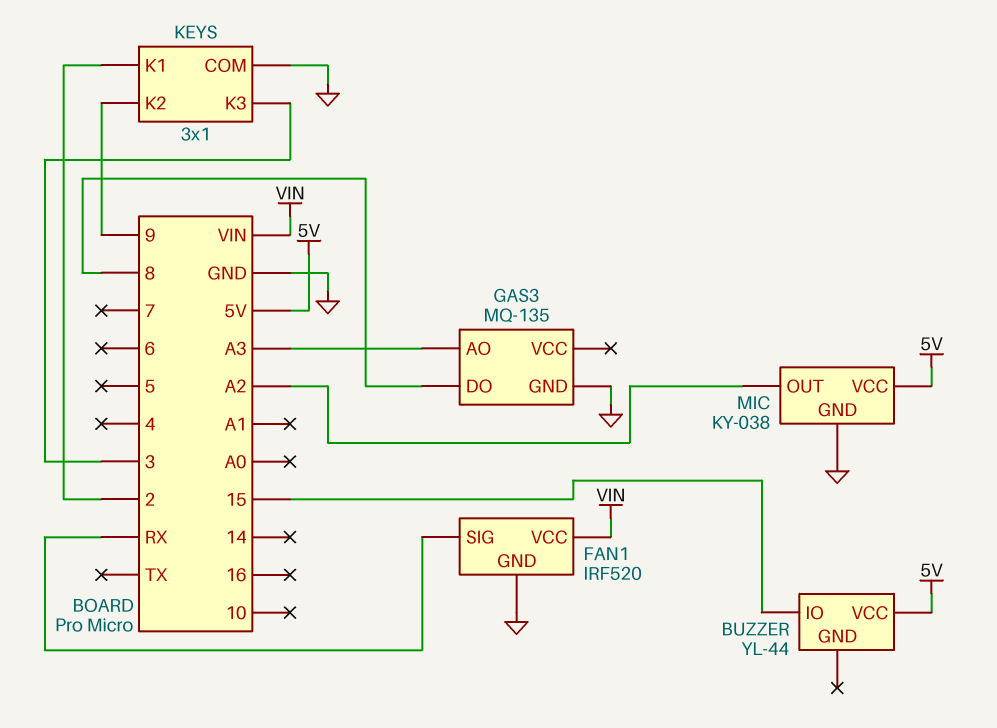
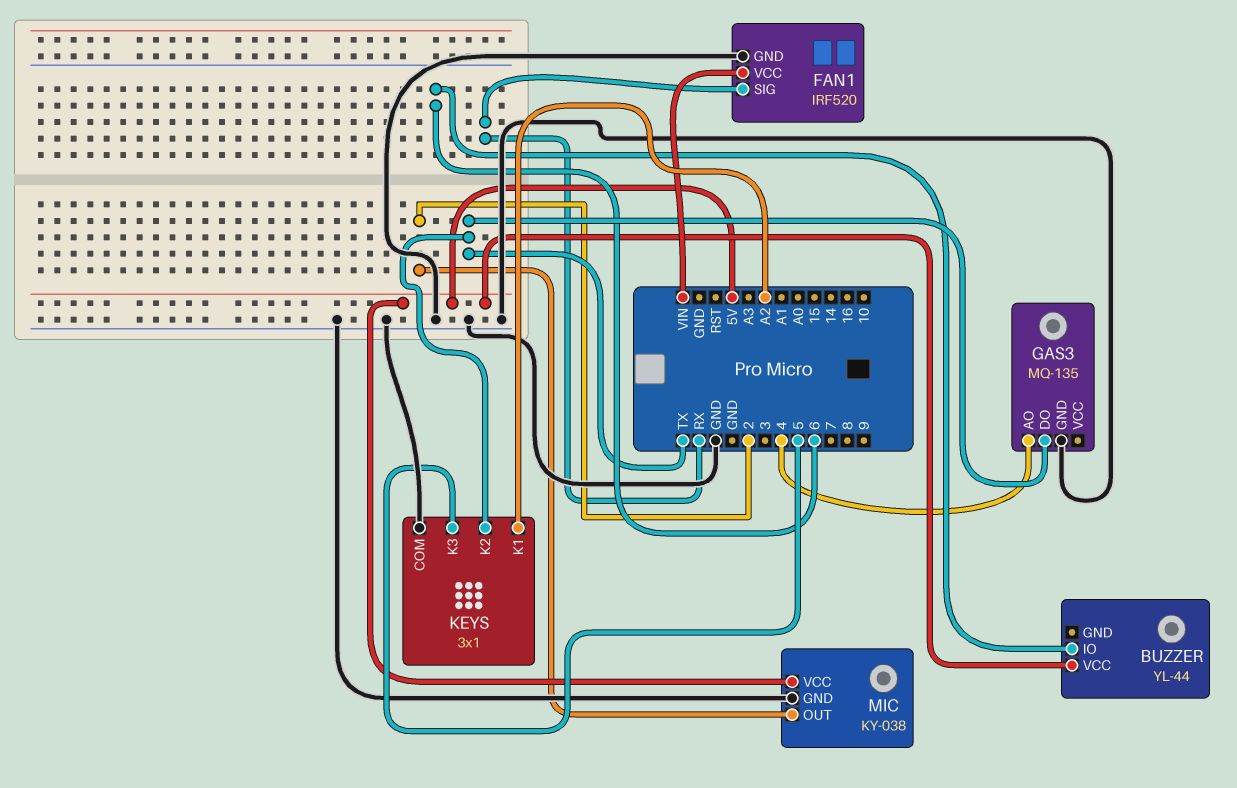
BUZZER pin IO: 15 -> 6
GAS3 pin AO: A3 -> 4
GAS3 pin DO: 8 -> TX
KEYS pin K1: 2 -> A2
KEYS pin K2: 9 -> TX
KEYS pin K3: 3 -> 5
MIC pin OUT: A2 -> 2

